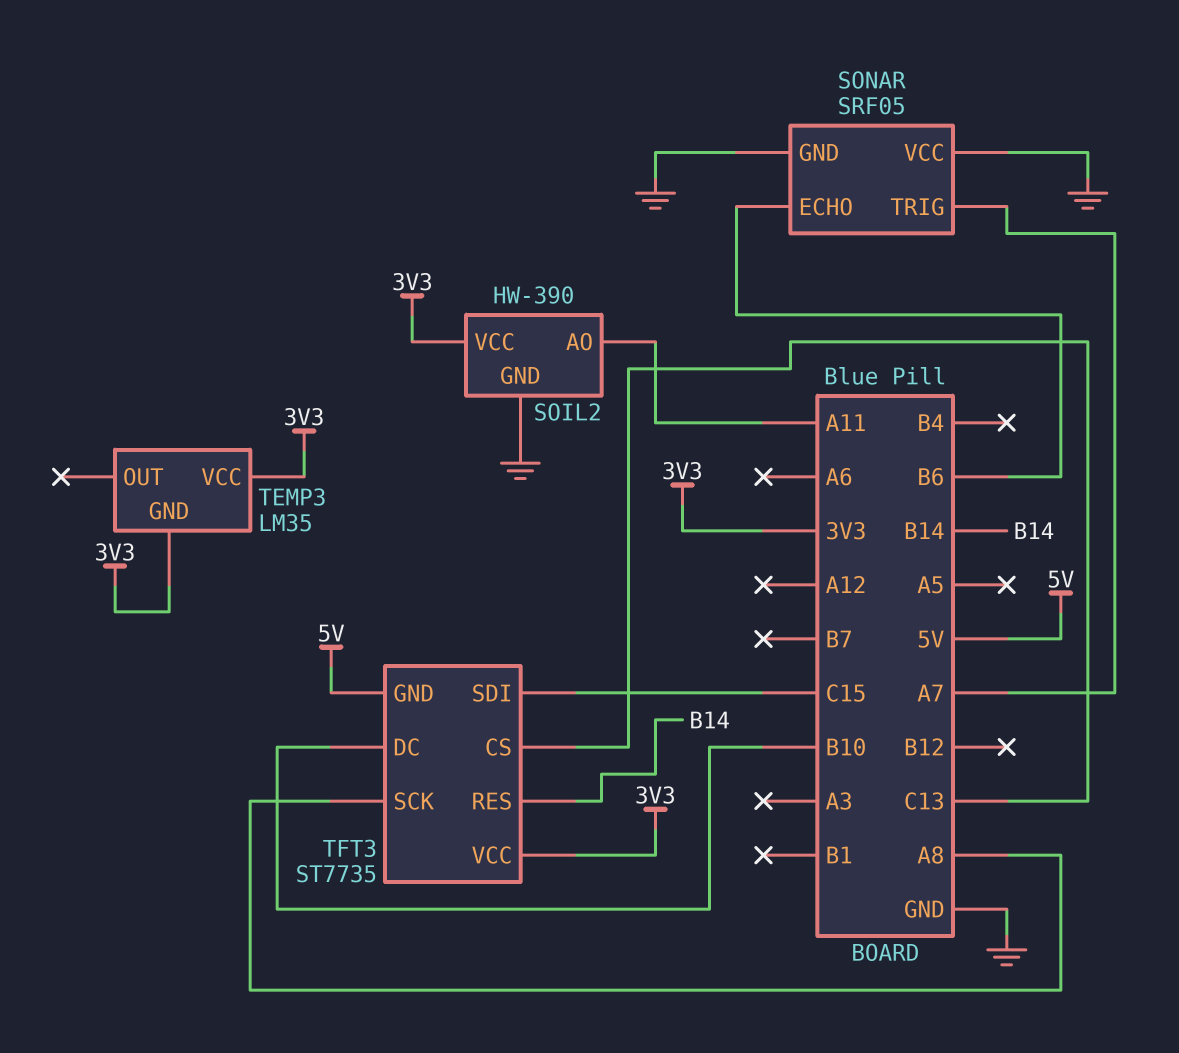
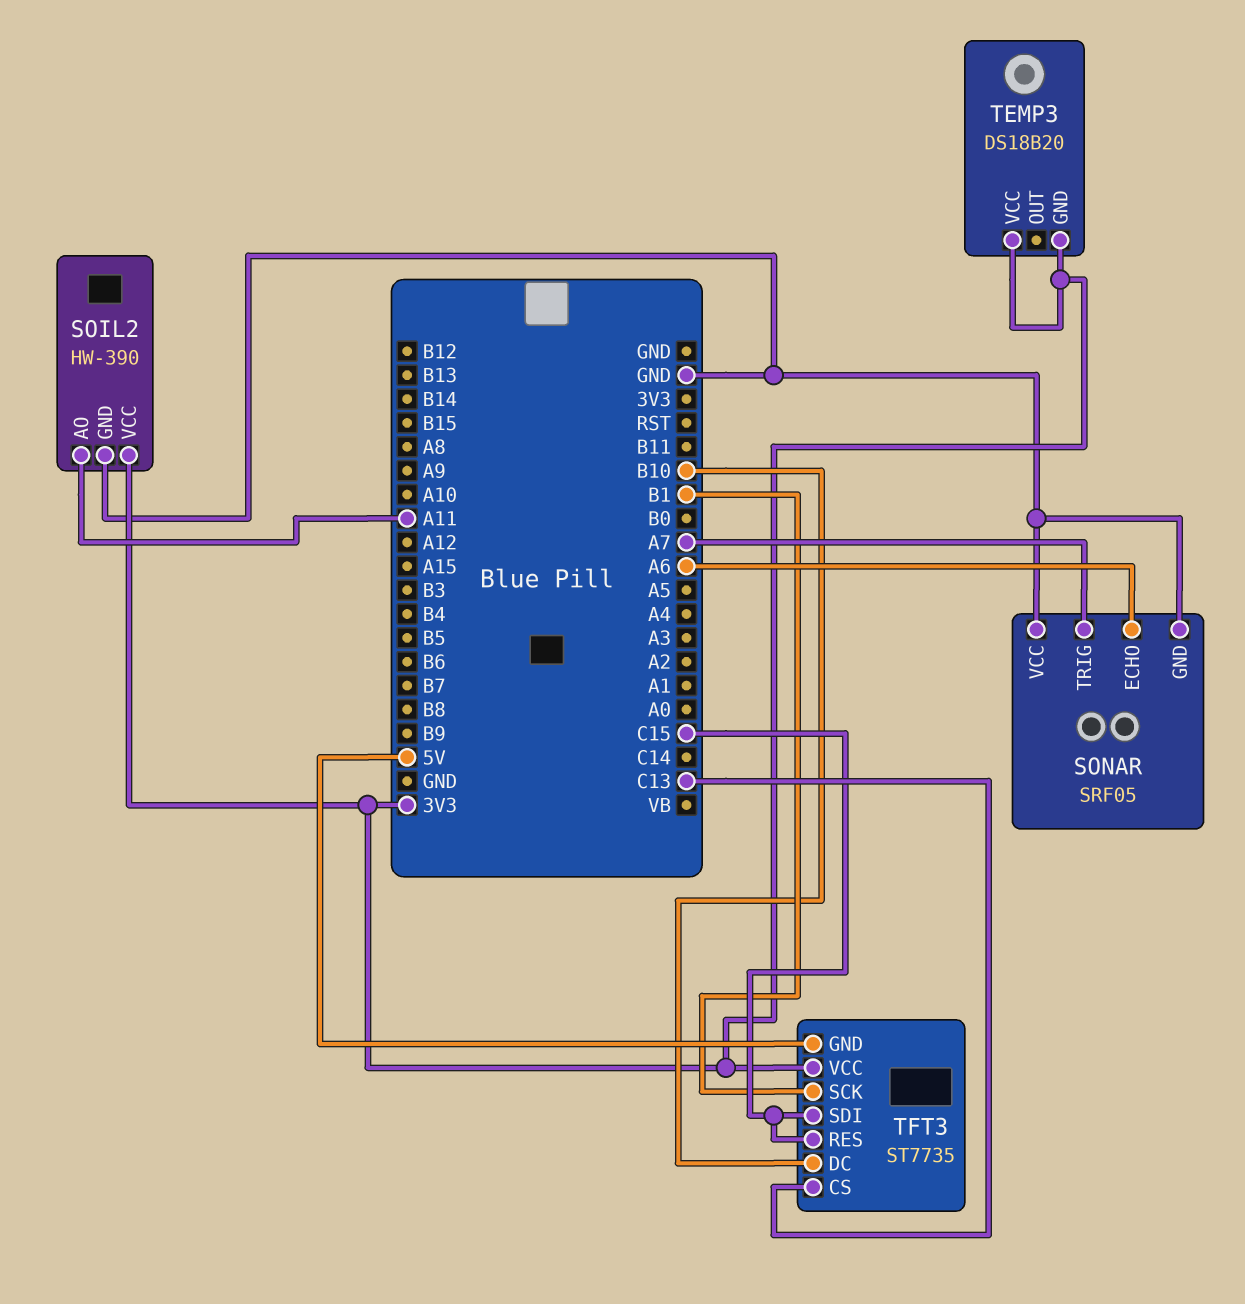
SONAR pin ECHO: B6 -> A6
TEMP3: LM35 -> DS18B20
TFT3 pin RES: B14 -> C15
TFT3 pin SCK: A8 -> B1

